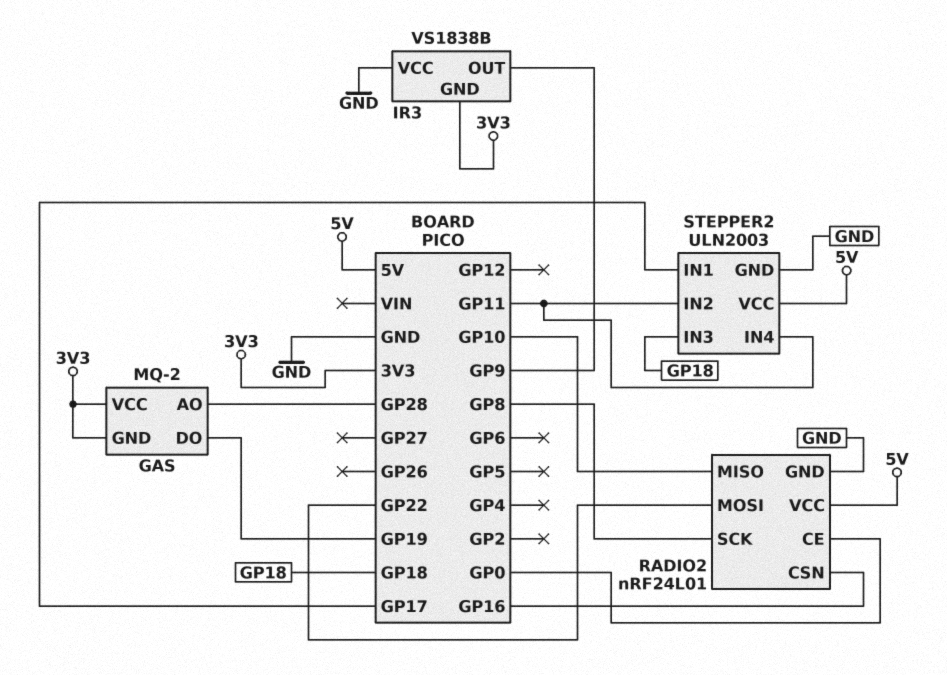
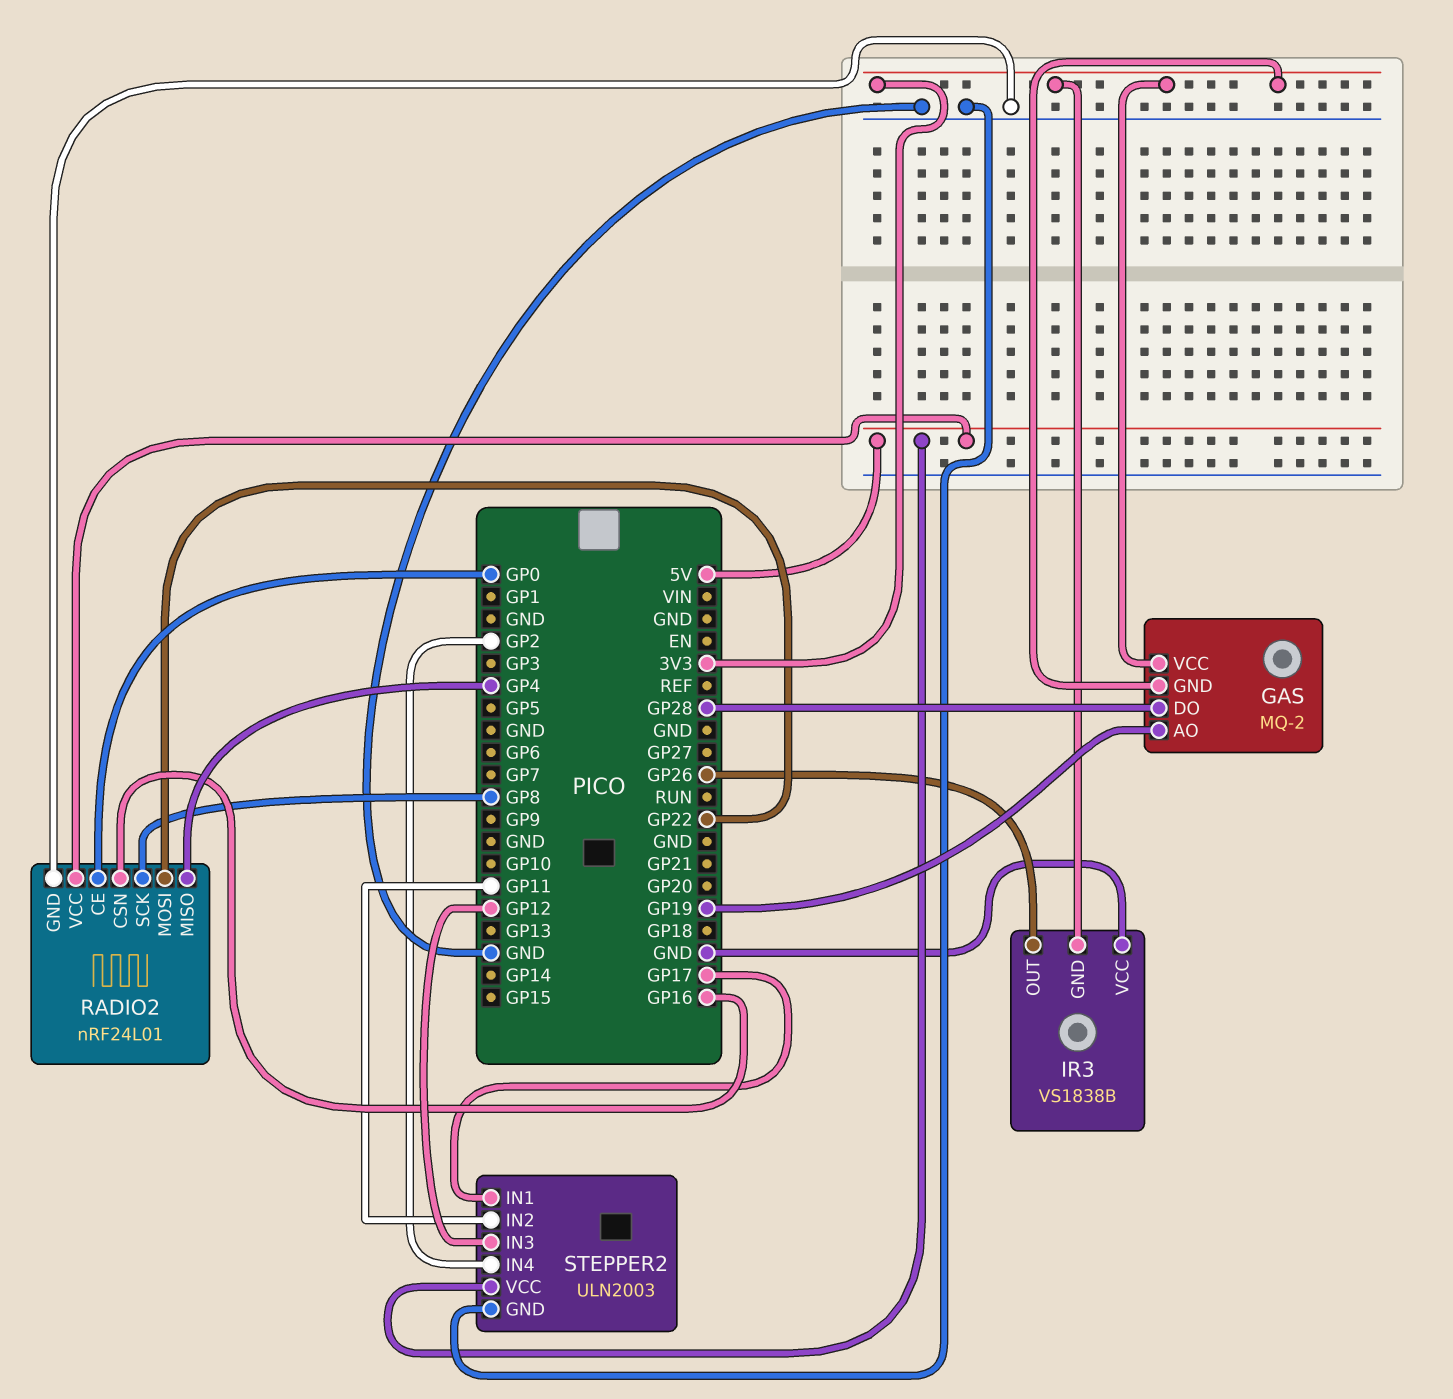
GAS pin AO: GP28 -> GP19
GAS pin DO: GP19 -> GP28
IR3 pin OUT: GP9 -> GP26
RADIO2 pin MISO: GP10 -> GP4
STEPPER2 pin IN3: GP18 -> GP12
STEPPER2 pin IN4: GP11 -> GP2

